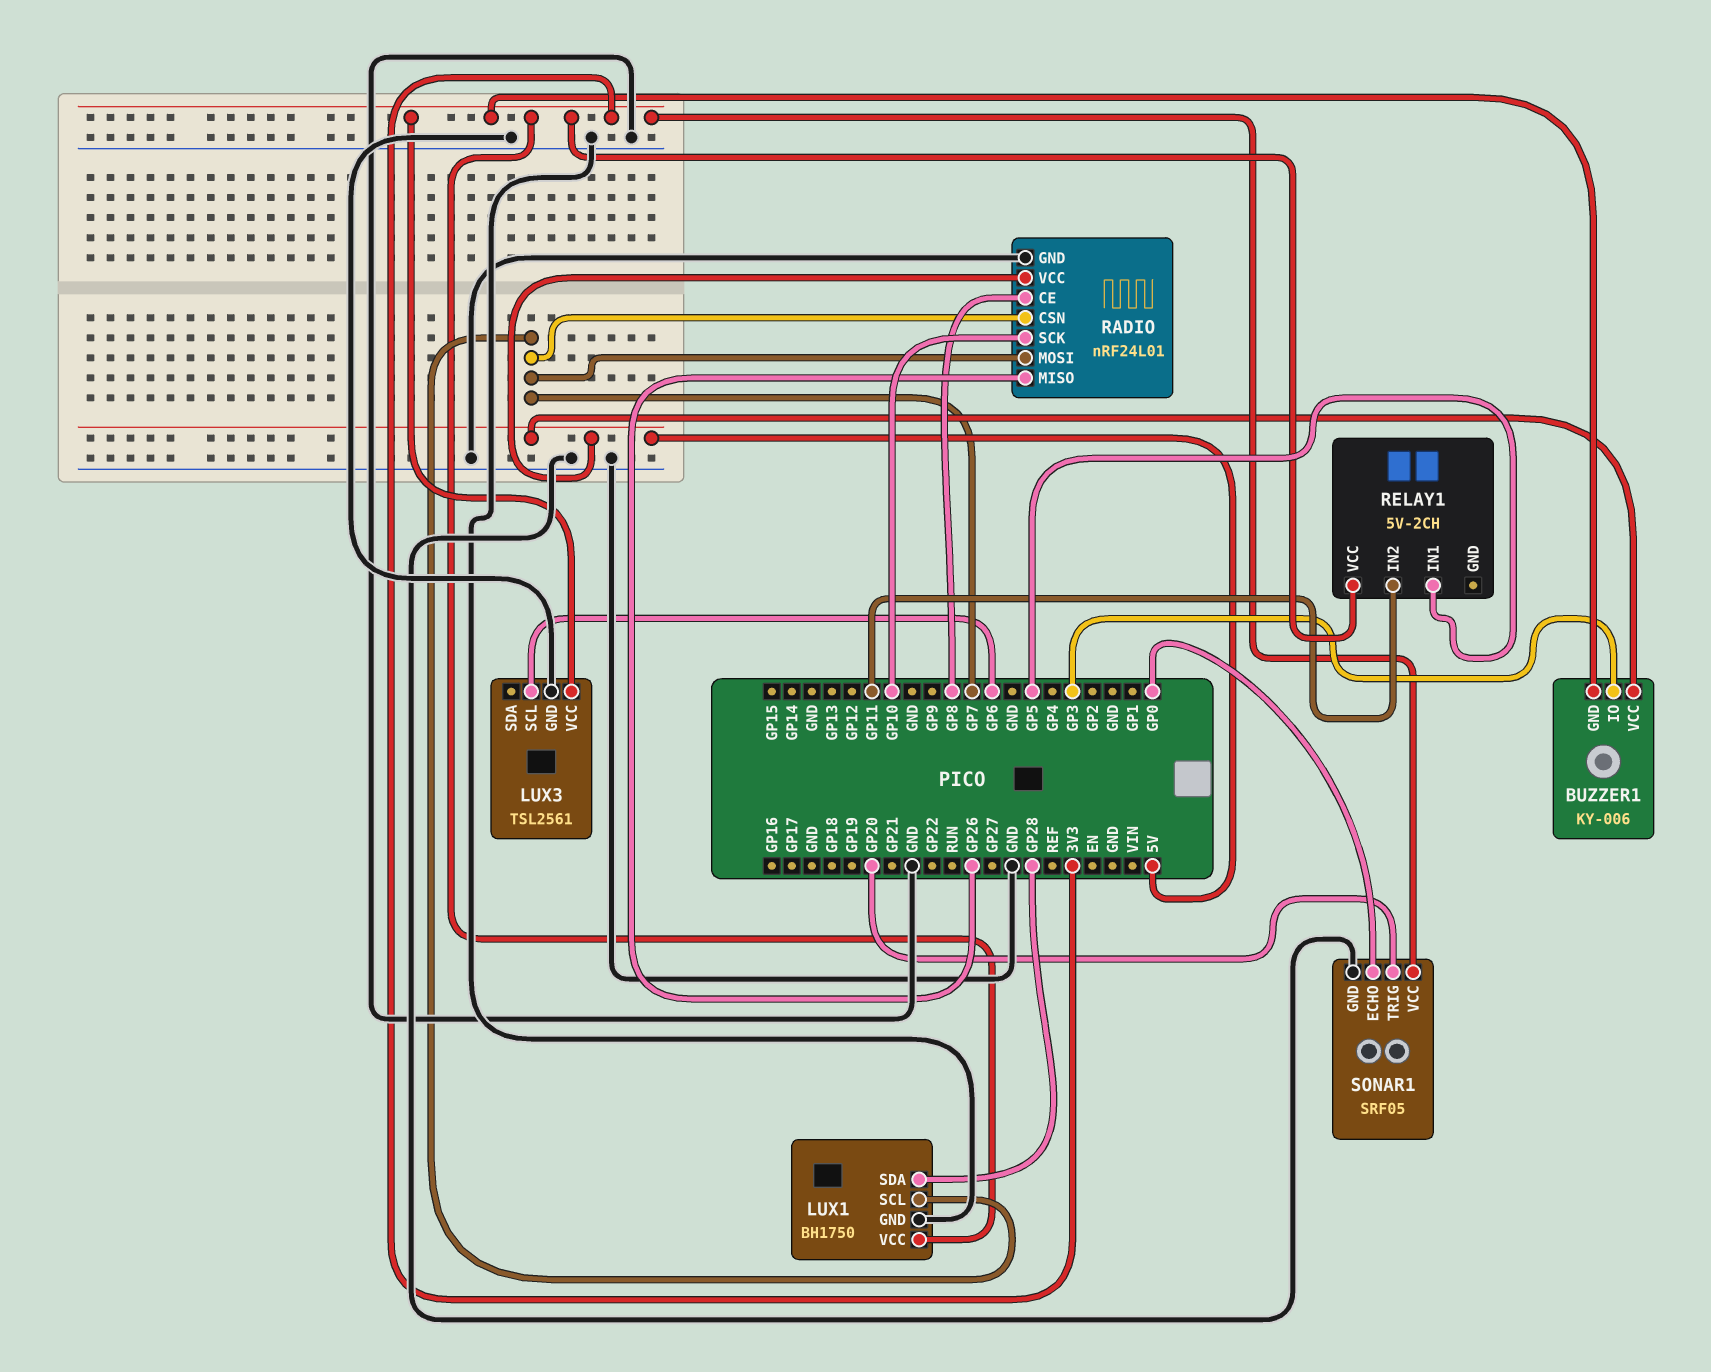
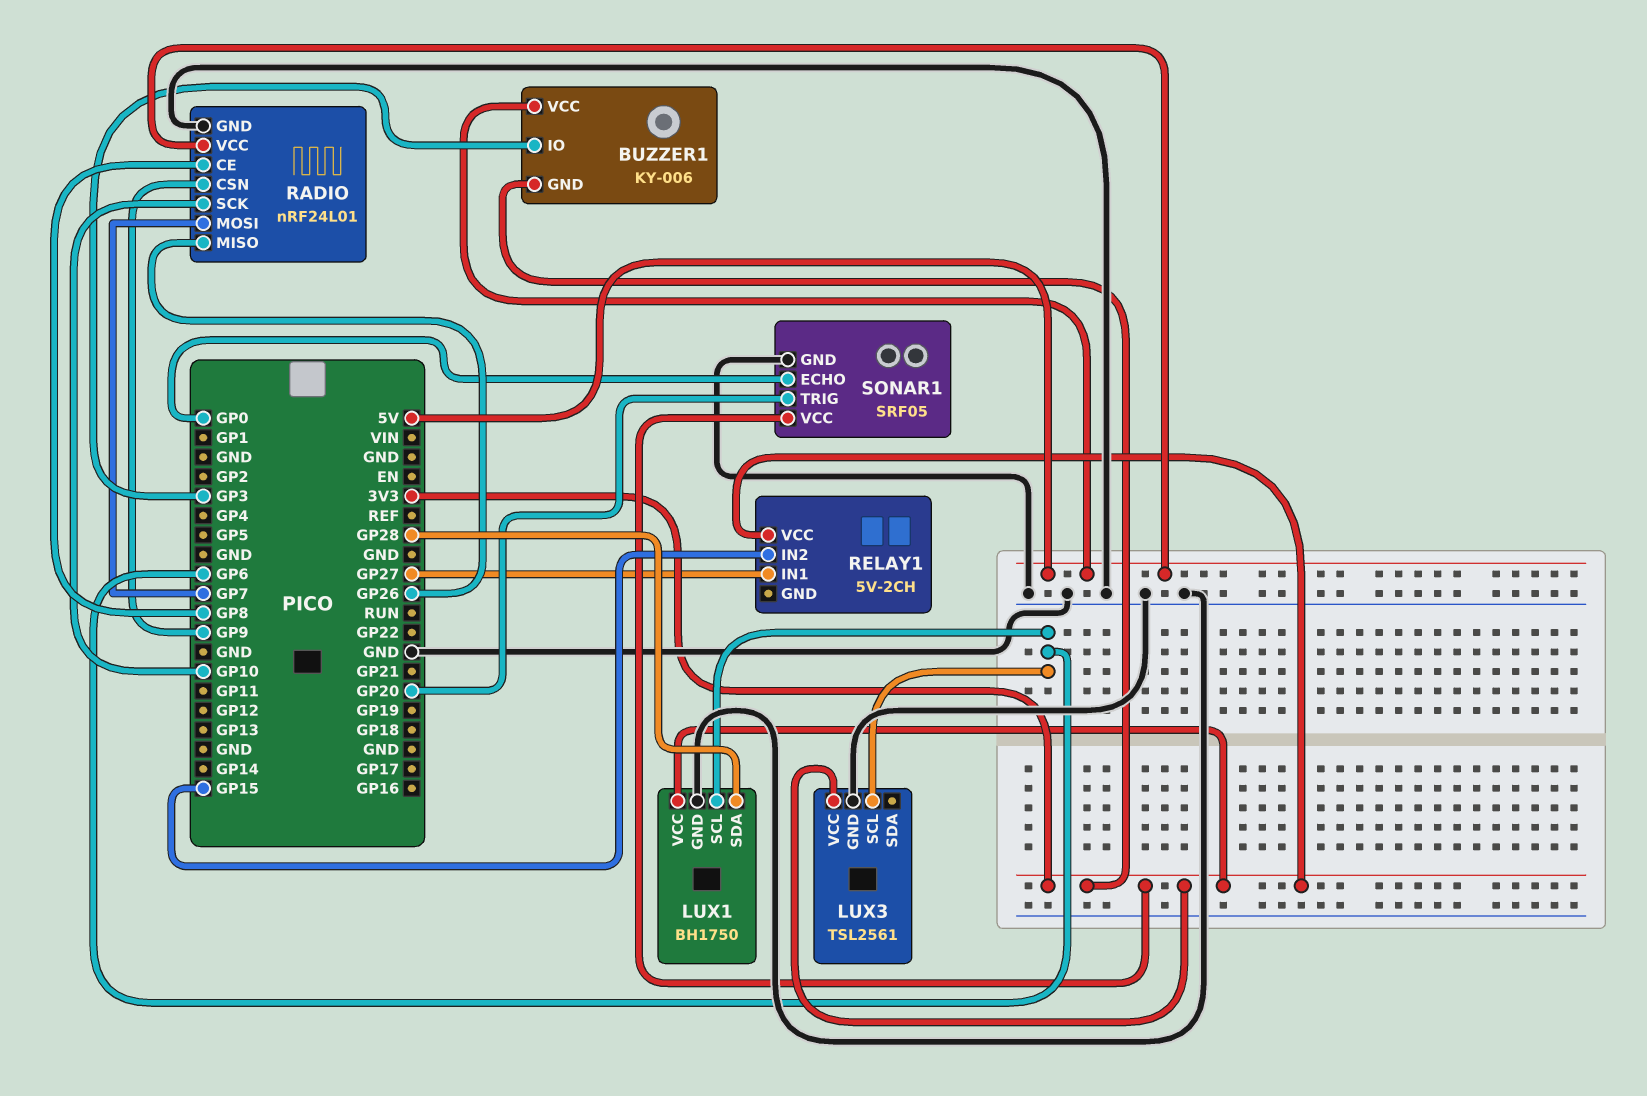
LUX1 pin SCL: GP7 -> GP6
RADIO pin CSN: GP7 -> GP9
RELAY1 pin IN1: GP5 -> GP27
RELAY1 pin IN2: GP11 -> GP15

